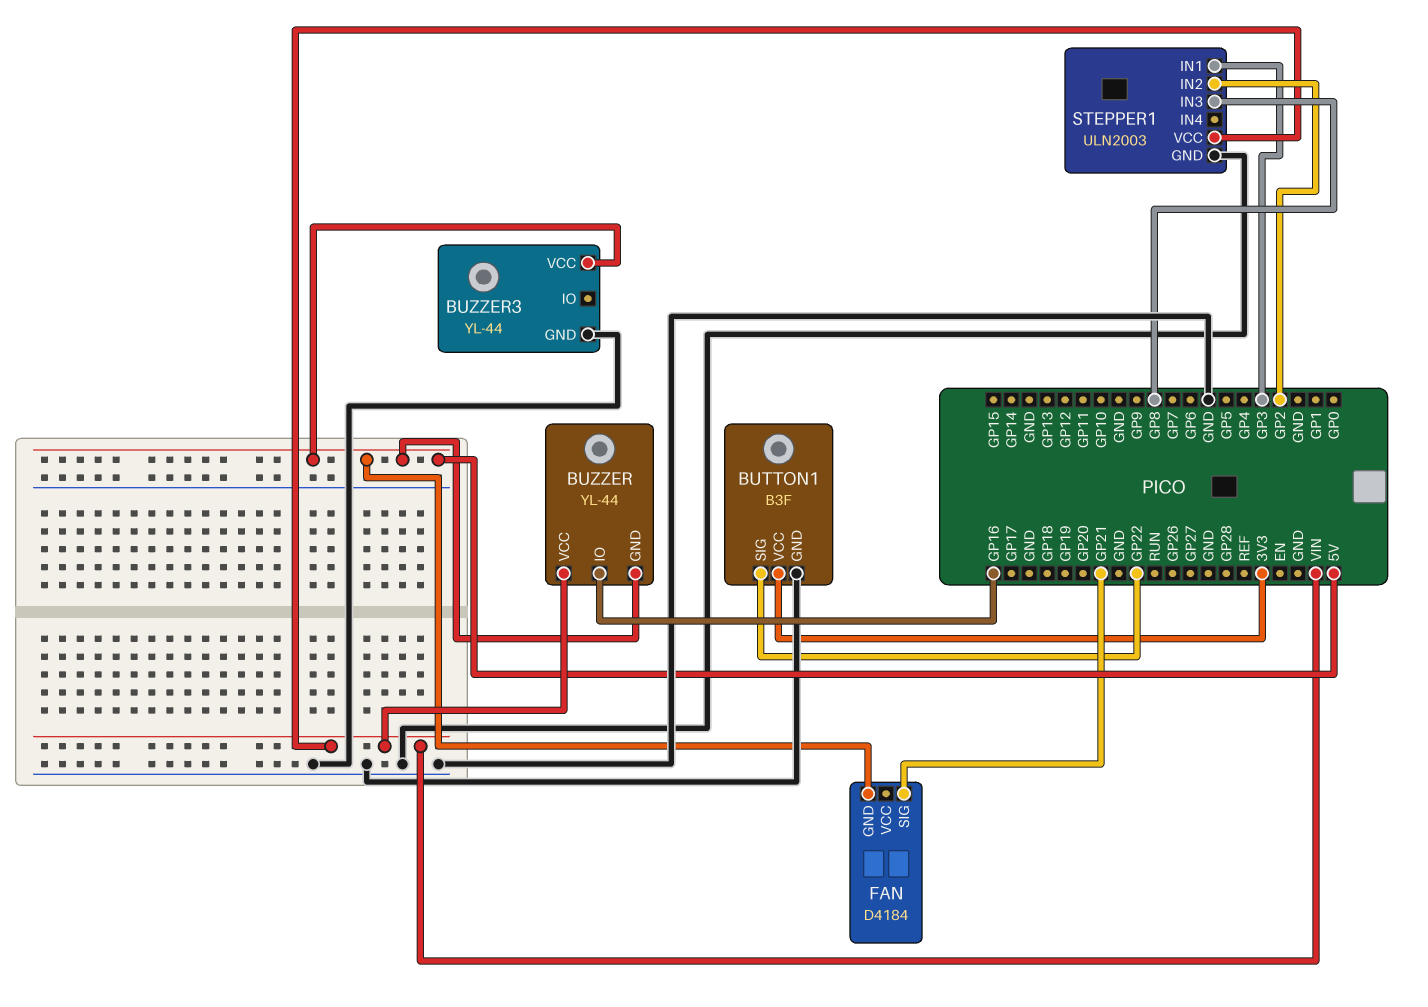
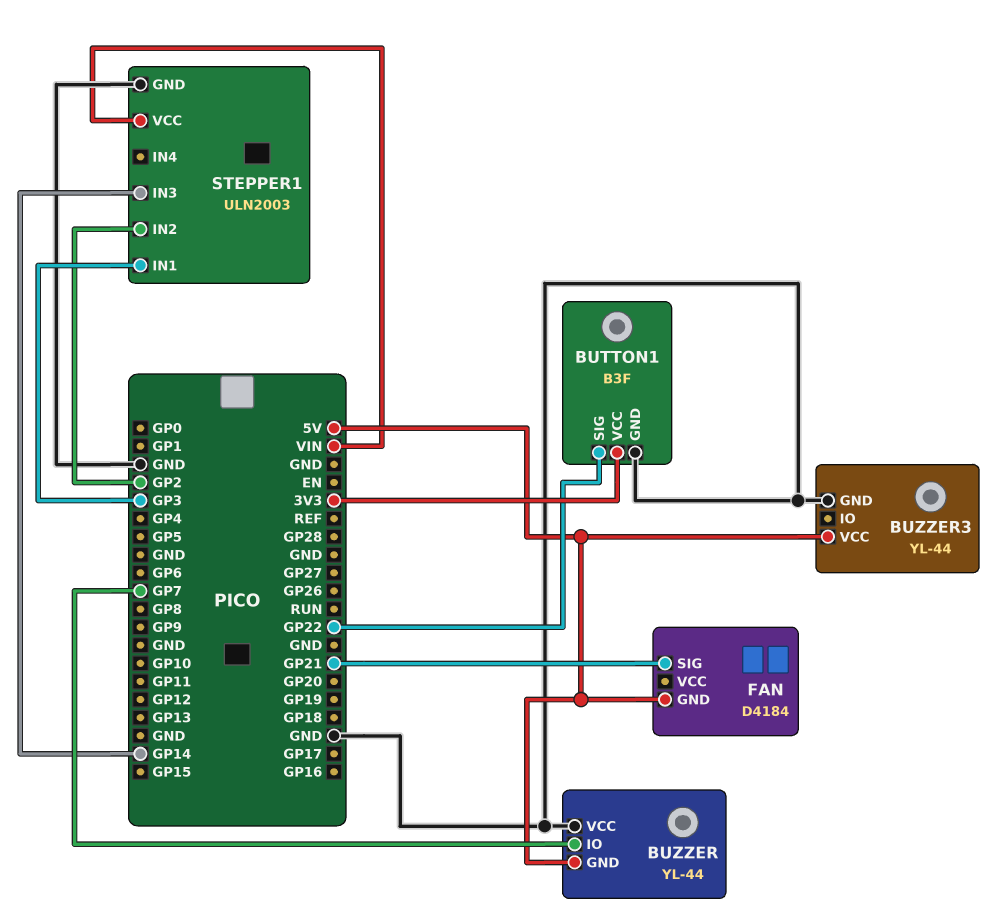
BUZZER pin IO: GP16 -> GP7
BUZZER pin VCC: VIN -> GND
STEPPER1 pin IN3: GP8 -> GP14

